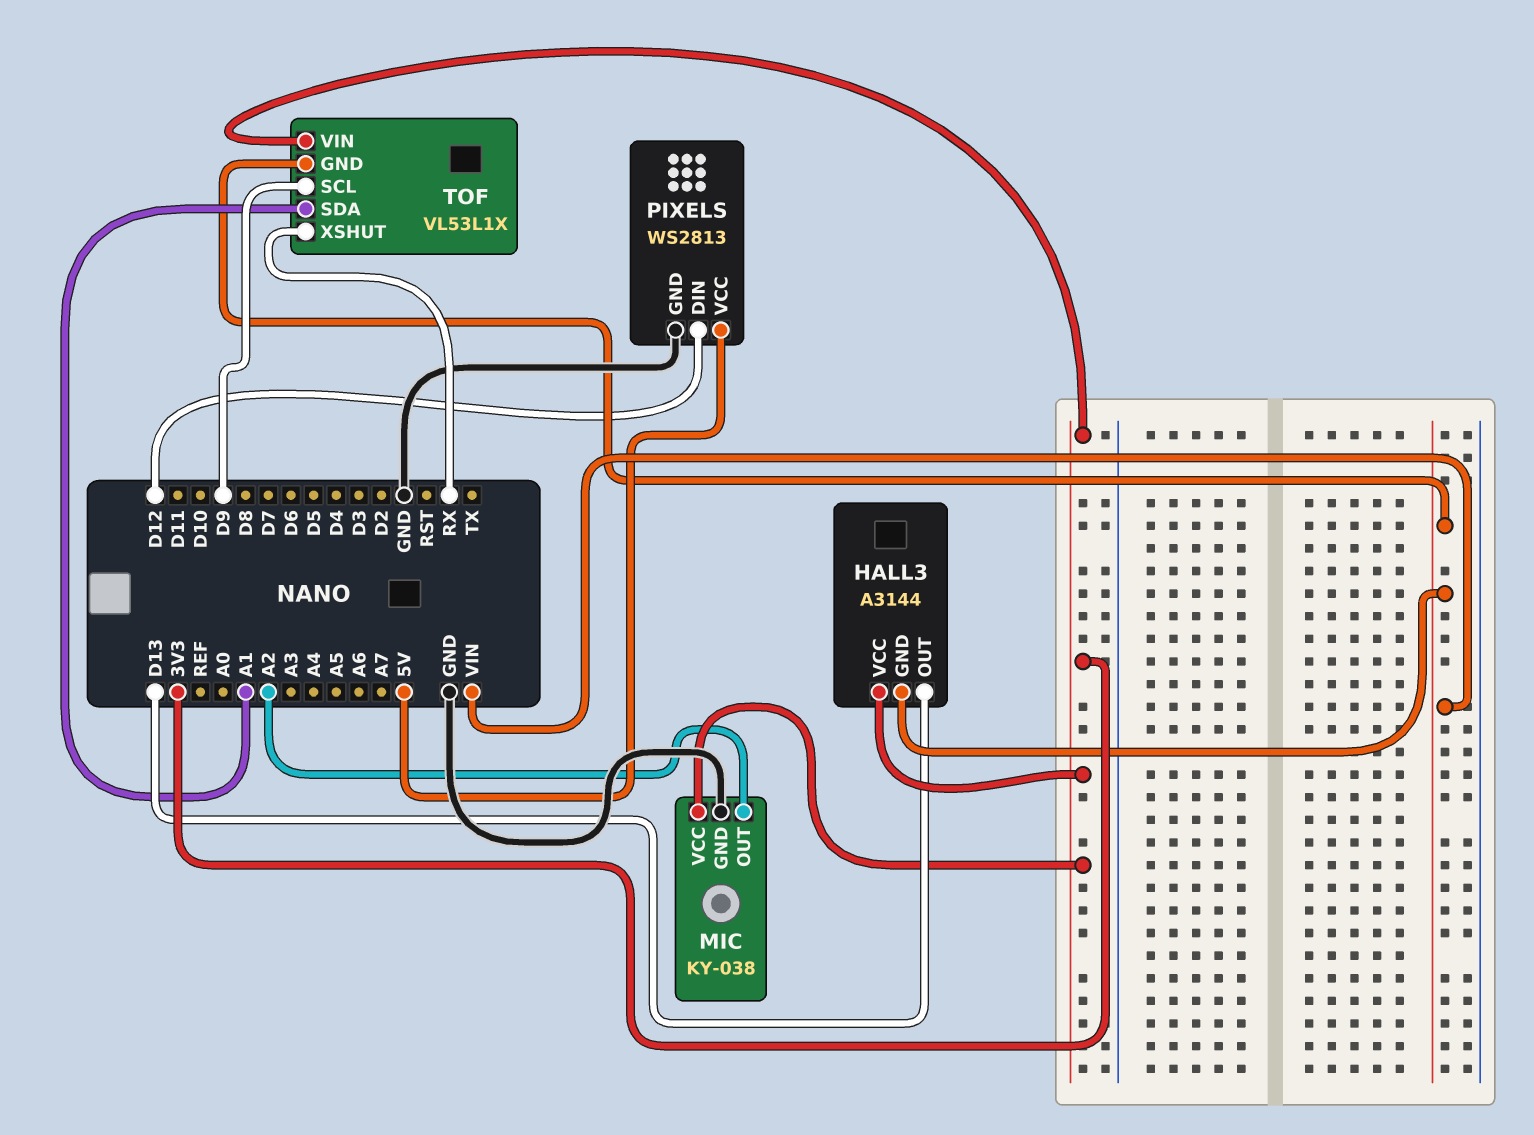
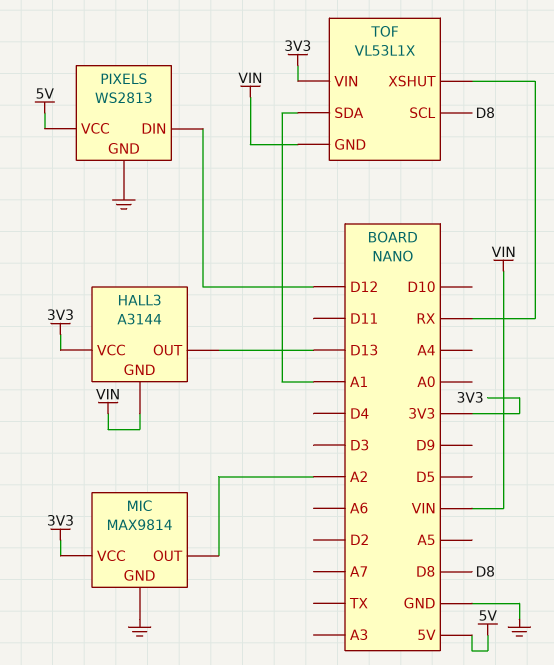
MIC: KY-038 -> MAX9814
TOF pin SCL: D9 -> D8

